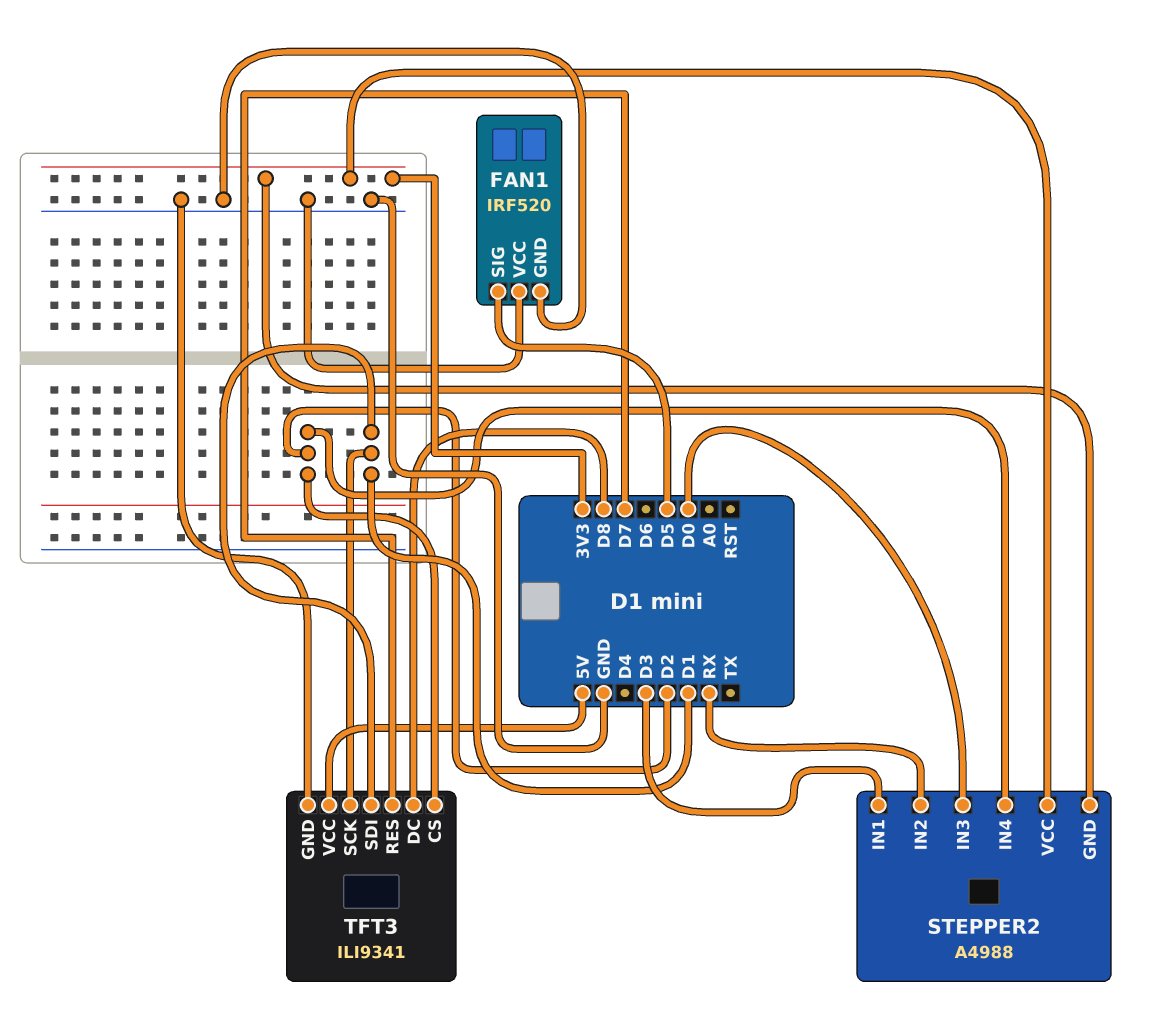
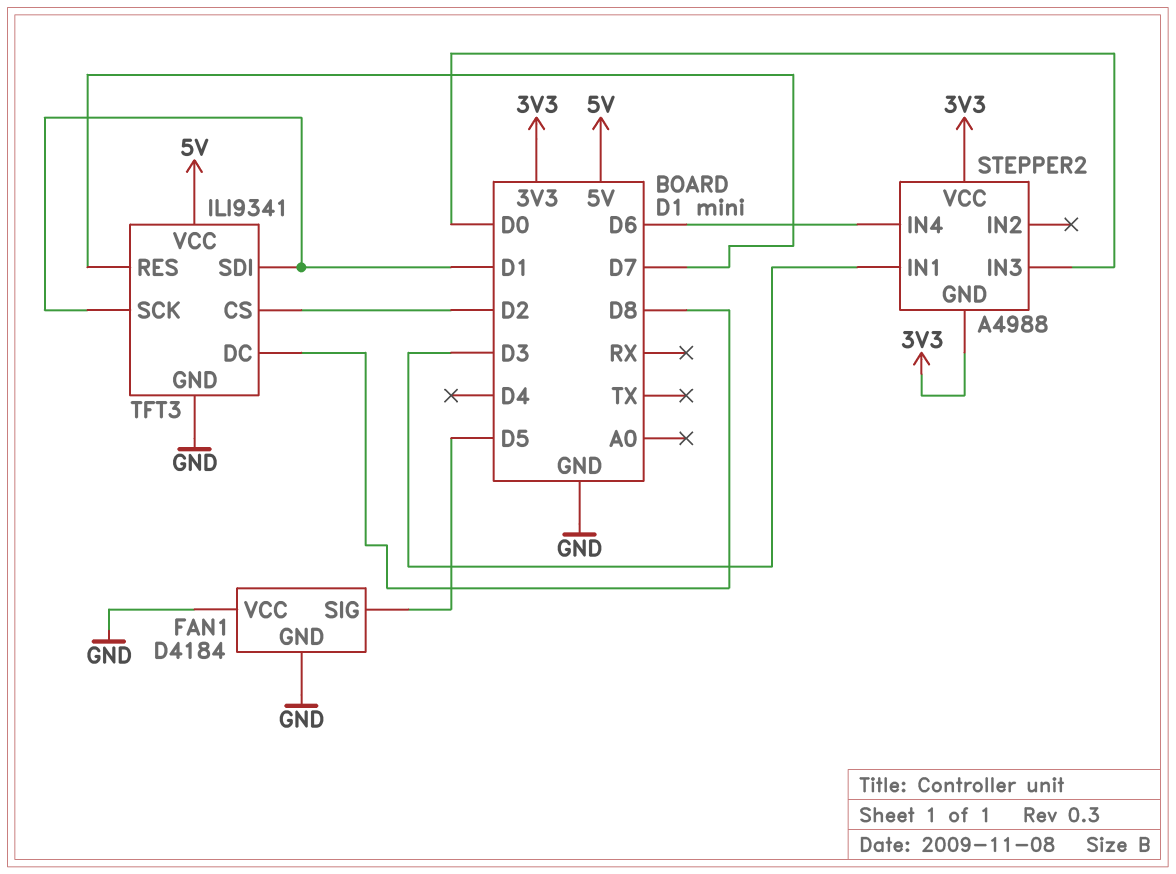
FAN1: IRF520 -> D4184
STEPPER2 pin IN2: RX -> none
STEPPER2 pin IN4: D2 -> D6

